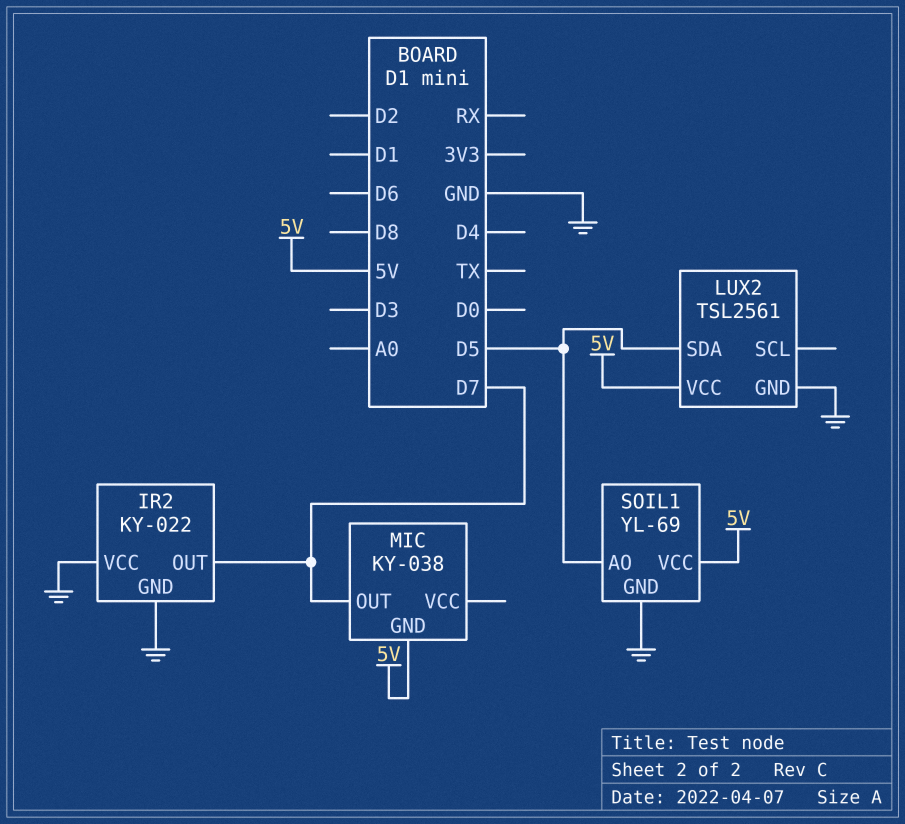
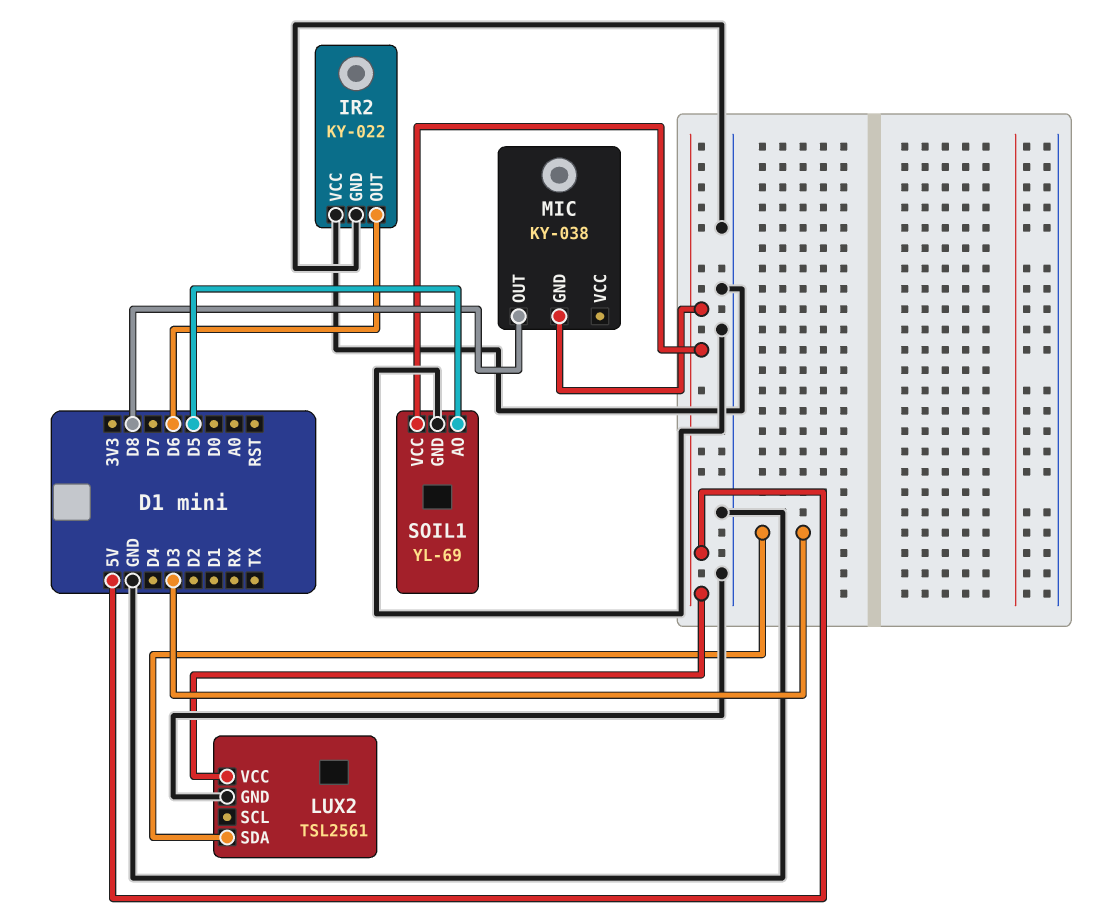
IR2 pin OUT: D7 -> D6
LUX2 pin SDA: D5 -> D3
MIC pin OUT: D7 -> D8

